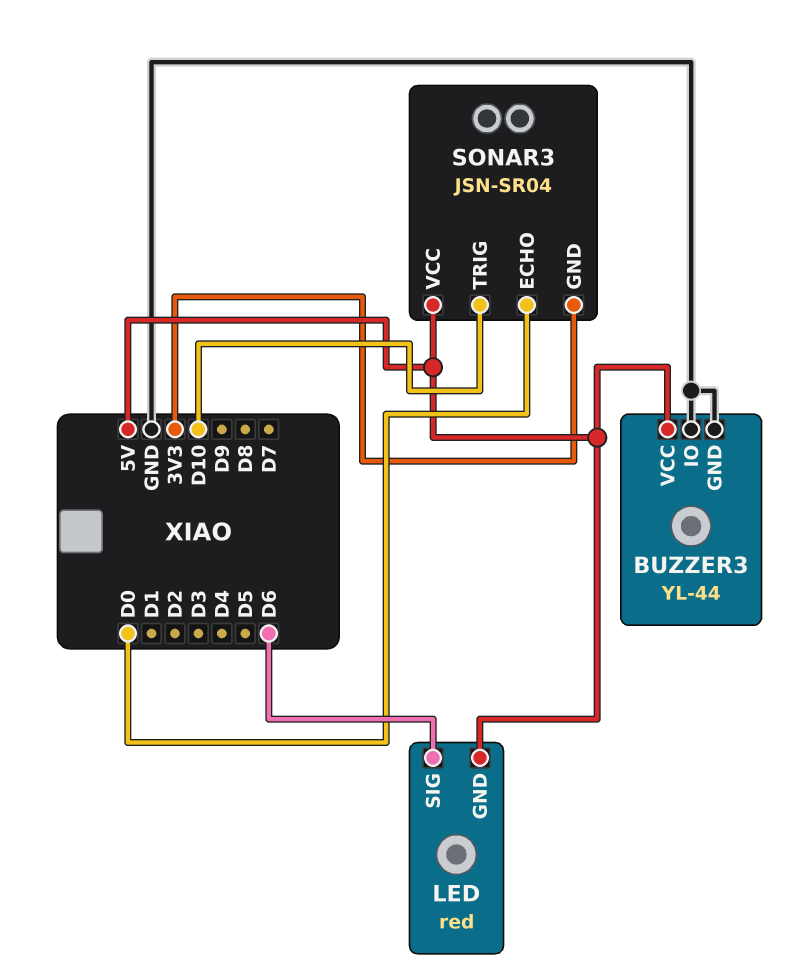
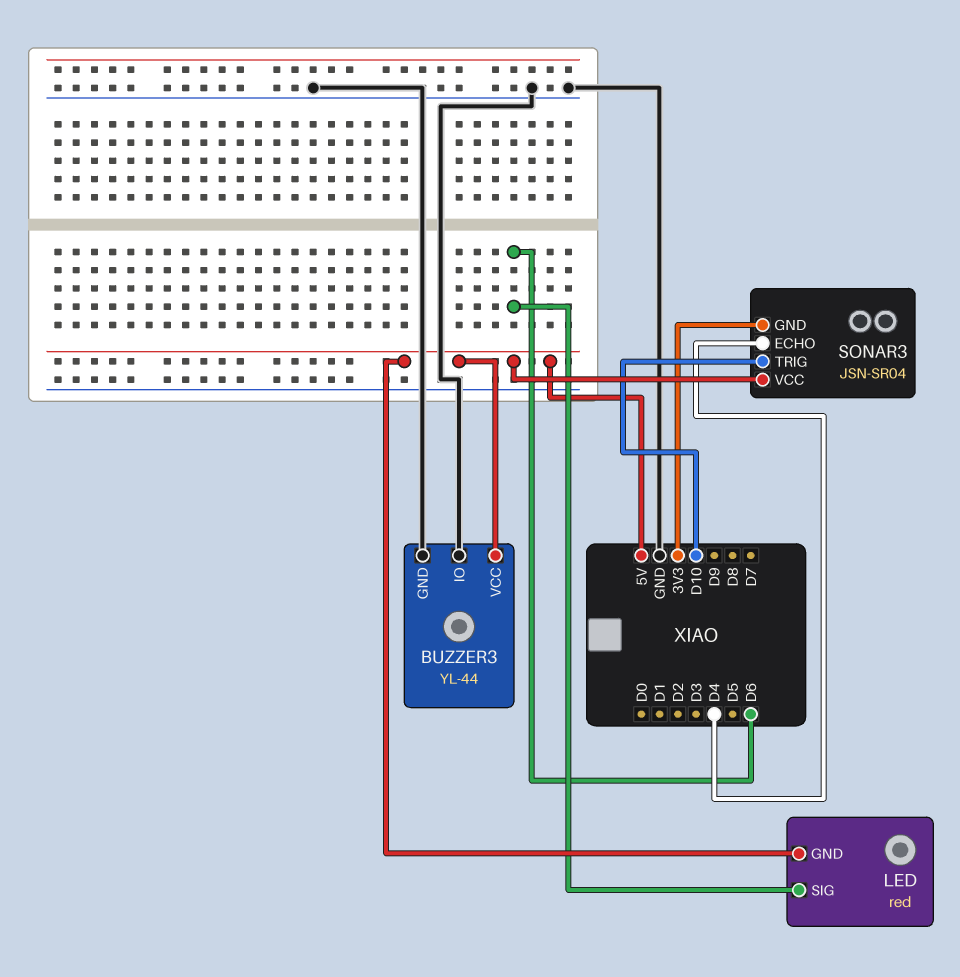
SONAR3 pin ECHO: D0 -> D4

